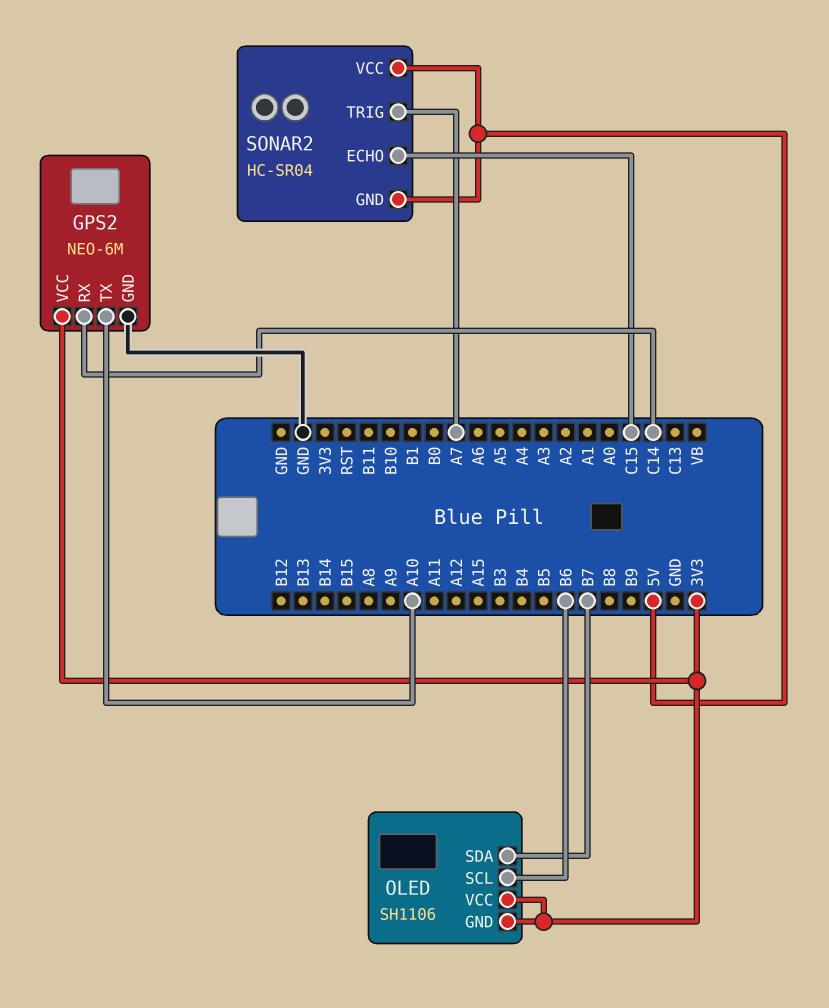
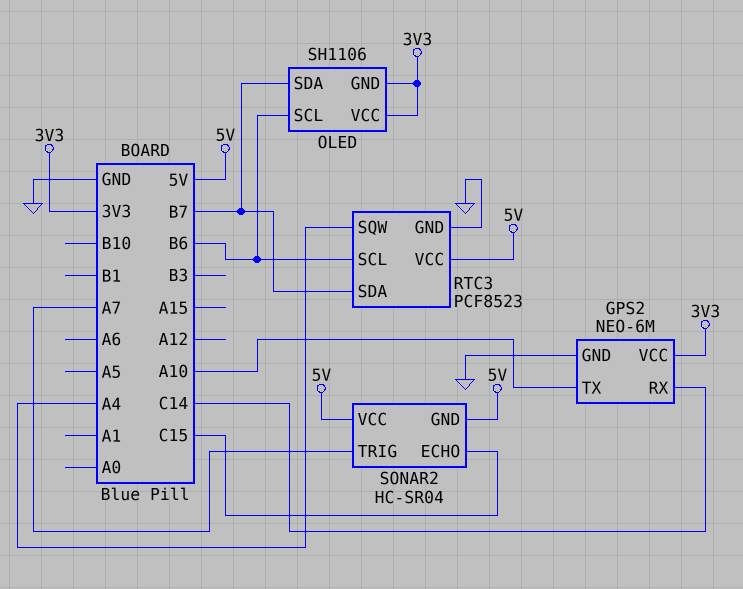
RTC3: none -> PCF8523
RTC3 pin GND: none -> GND
RTC3 pin SCL: none -> B6
RTC3 pin SDA: none -> B7
RTC3 pin SQW: none -> A4
RTC3 pin VCC: none -> 5V

